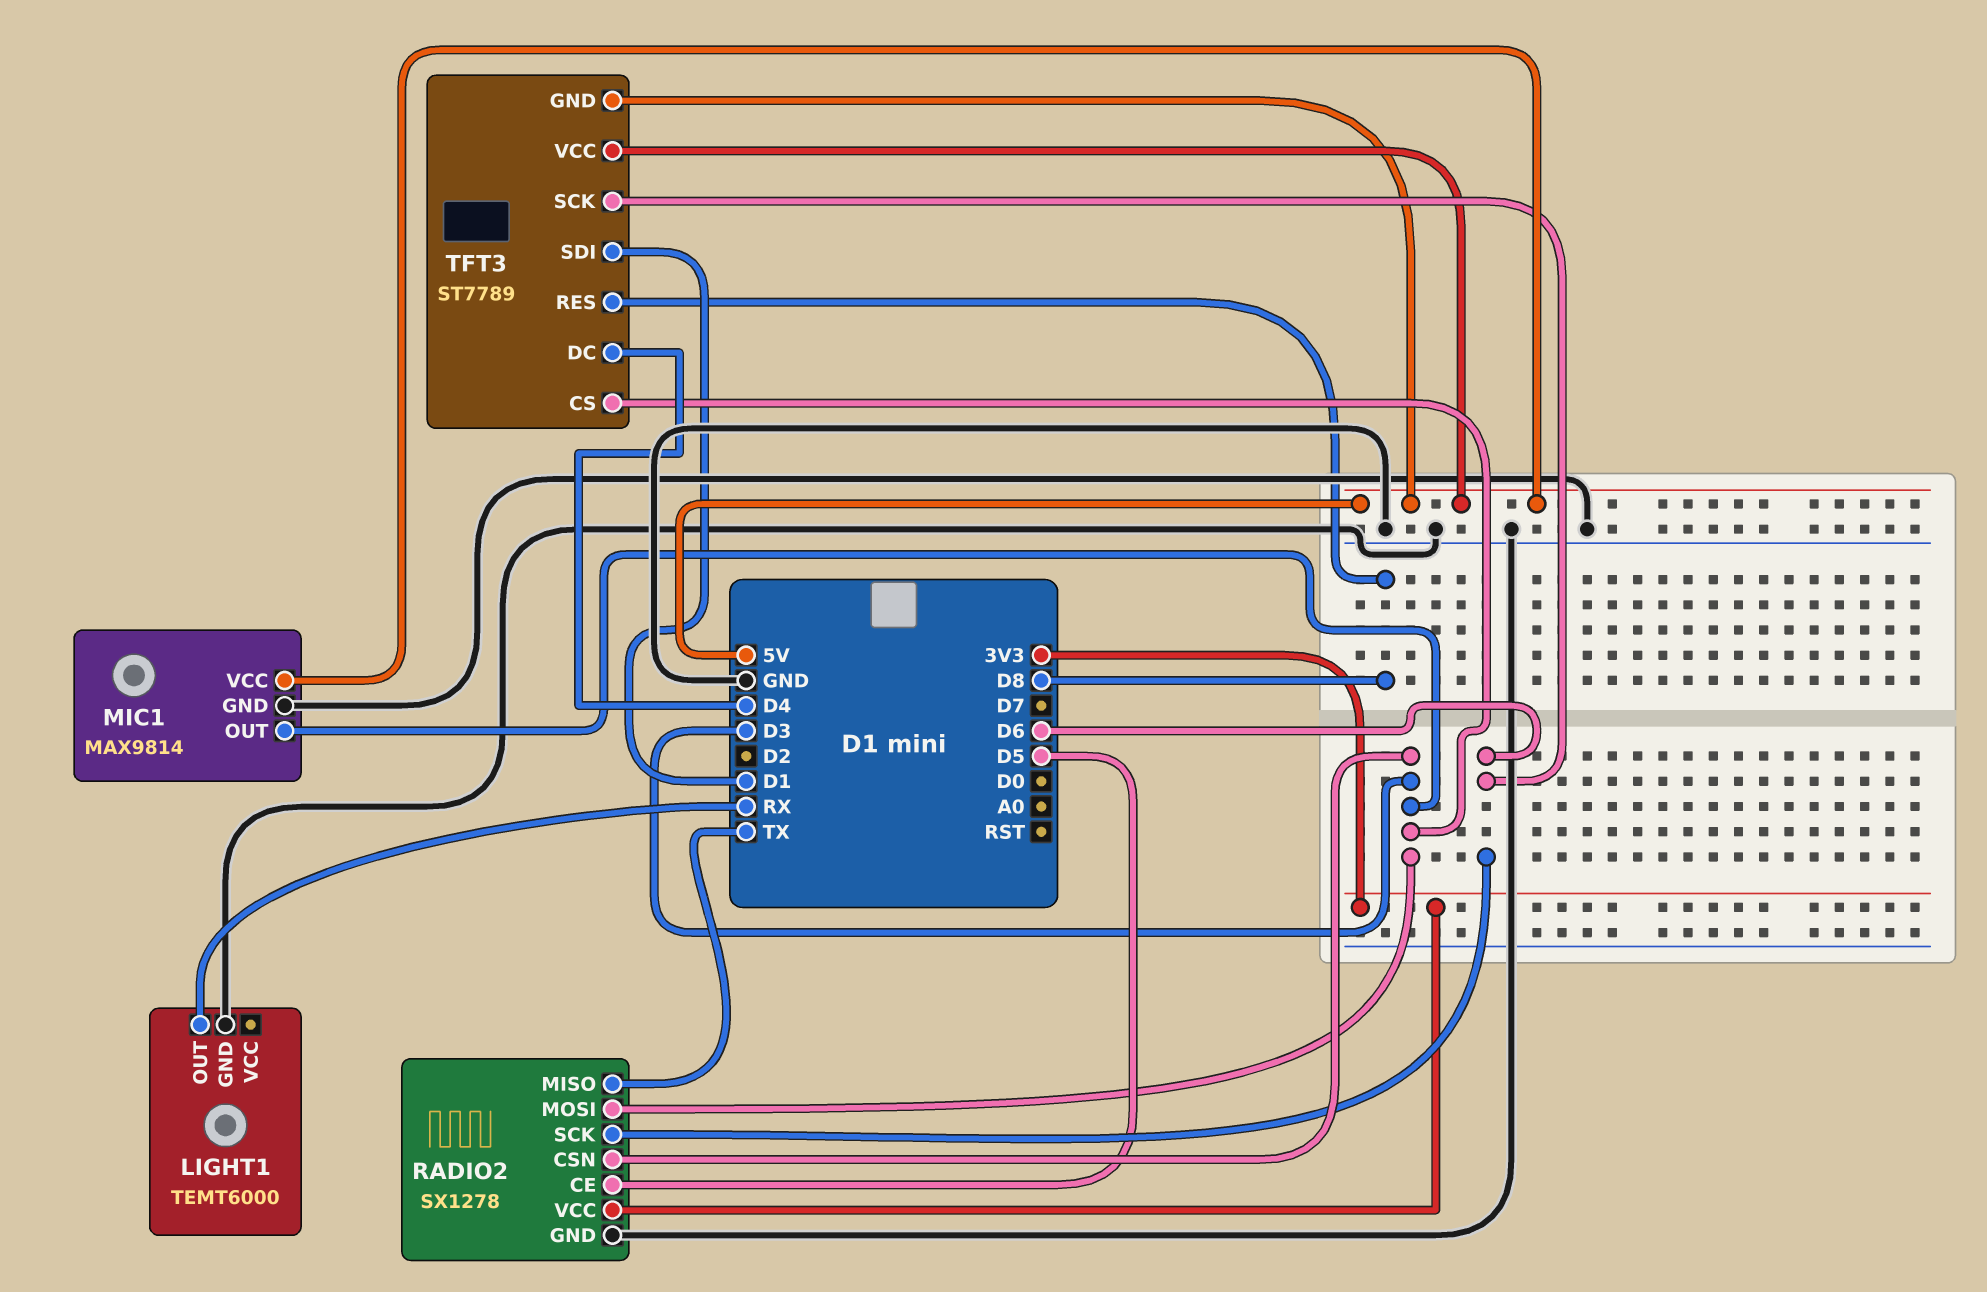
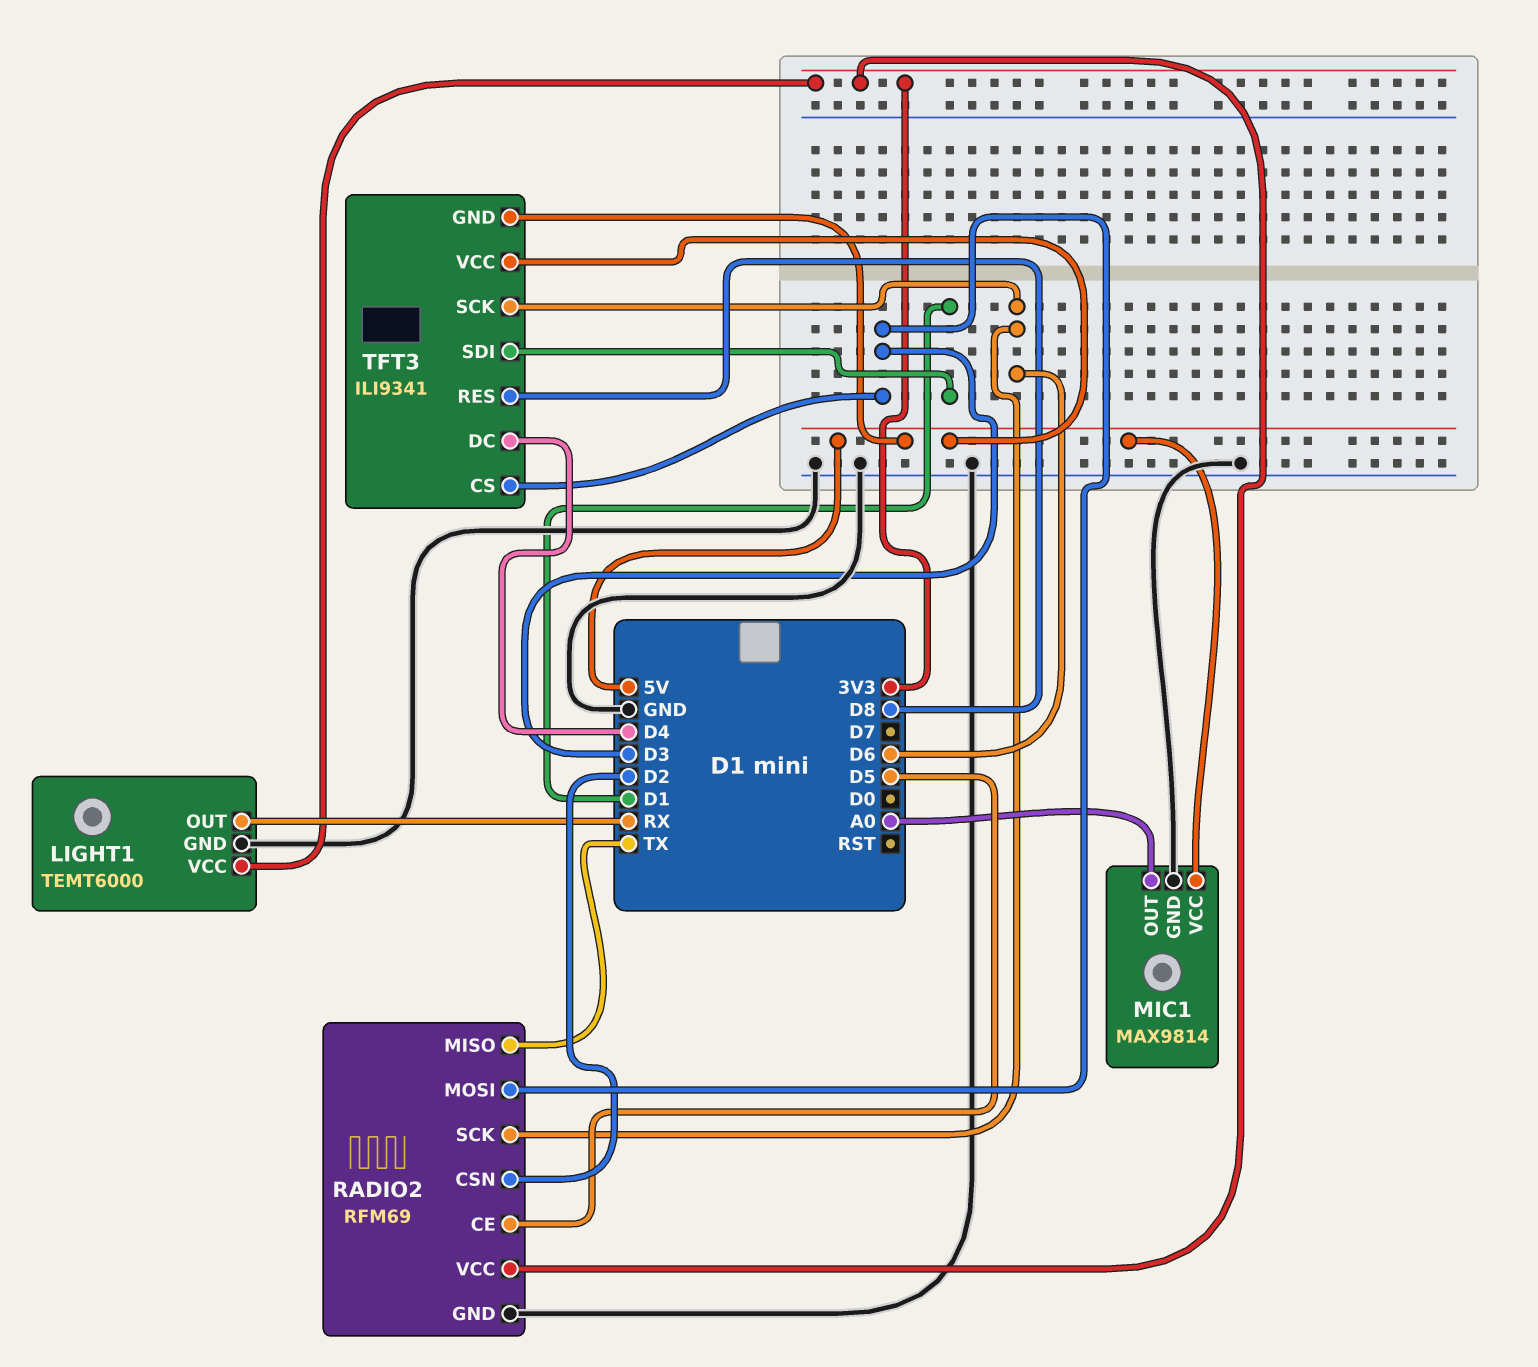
LIGHT1 pin VCC: none -> 3V3
MIC1 pin OUT: D3 -> A0
RADIO2: SX1278 -> RFM69
RADIO2 pin CSN: D3 -> D2
TFT3: ST7789 -> ILI9341

